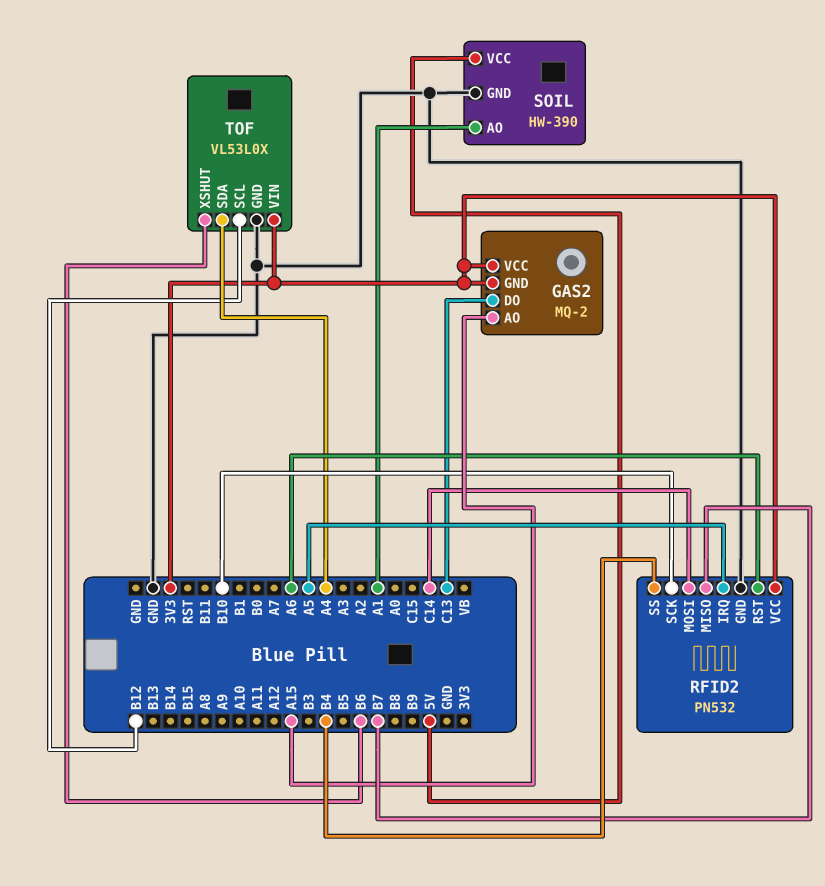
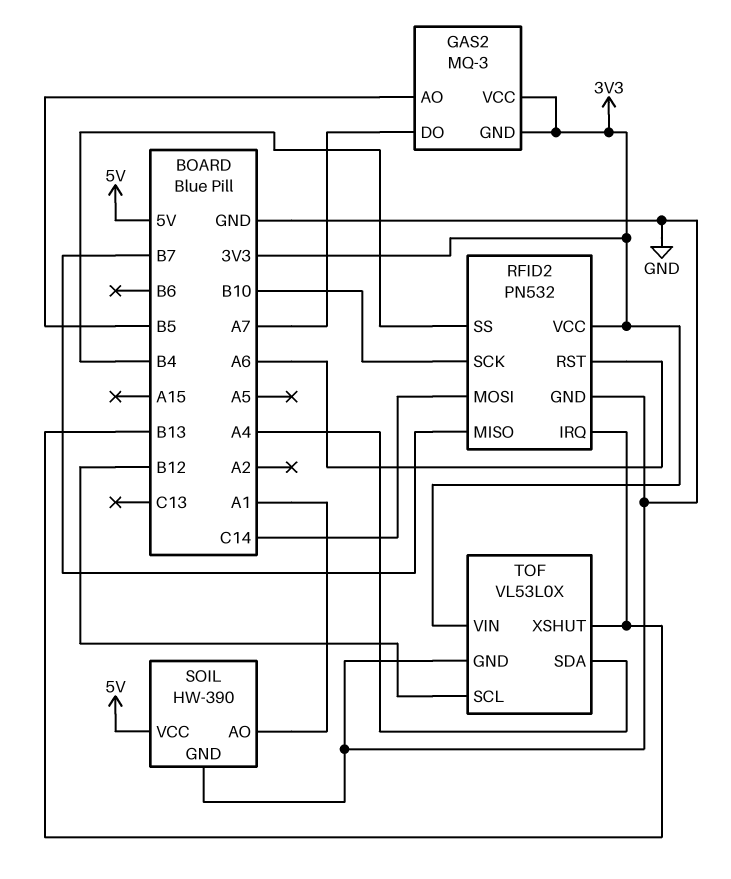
GAS2: MQ-2 -> MQ-3
GAS2 pin AO: A15 -> B5
GAS2 pin DO: C13 -> A7
RFID2 pin IRQ: A5 -> B13
TOF pin XSHUT: B6 -> B13

